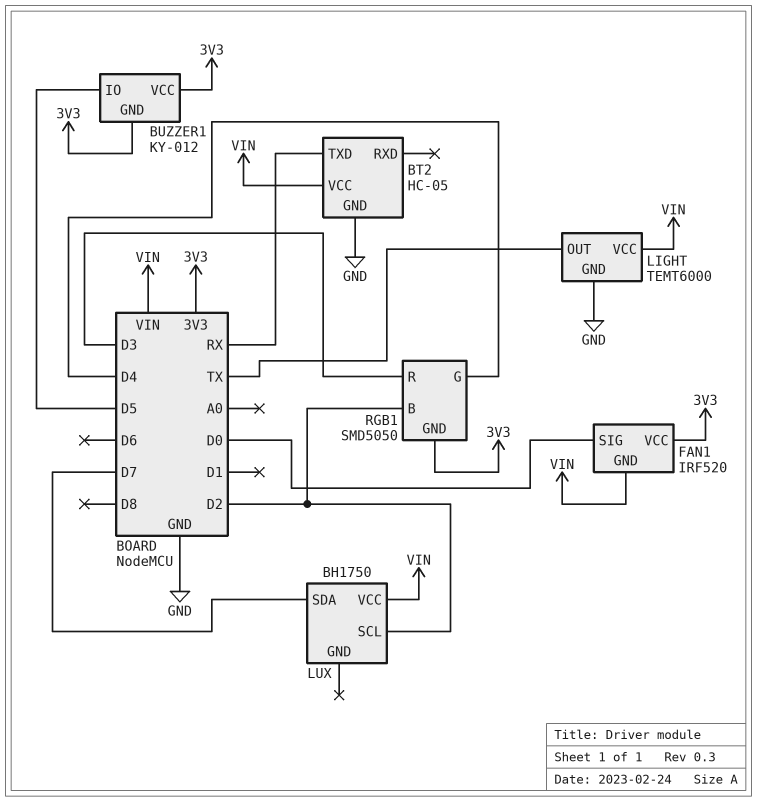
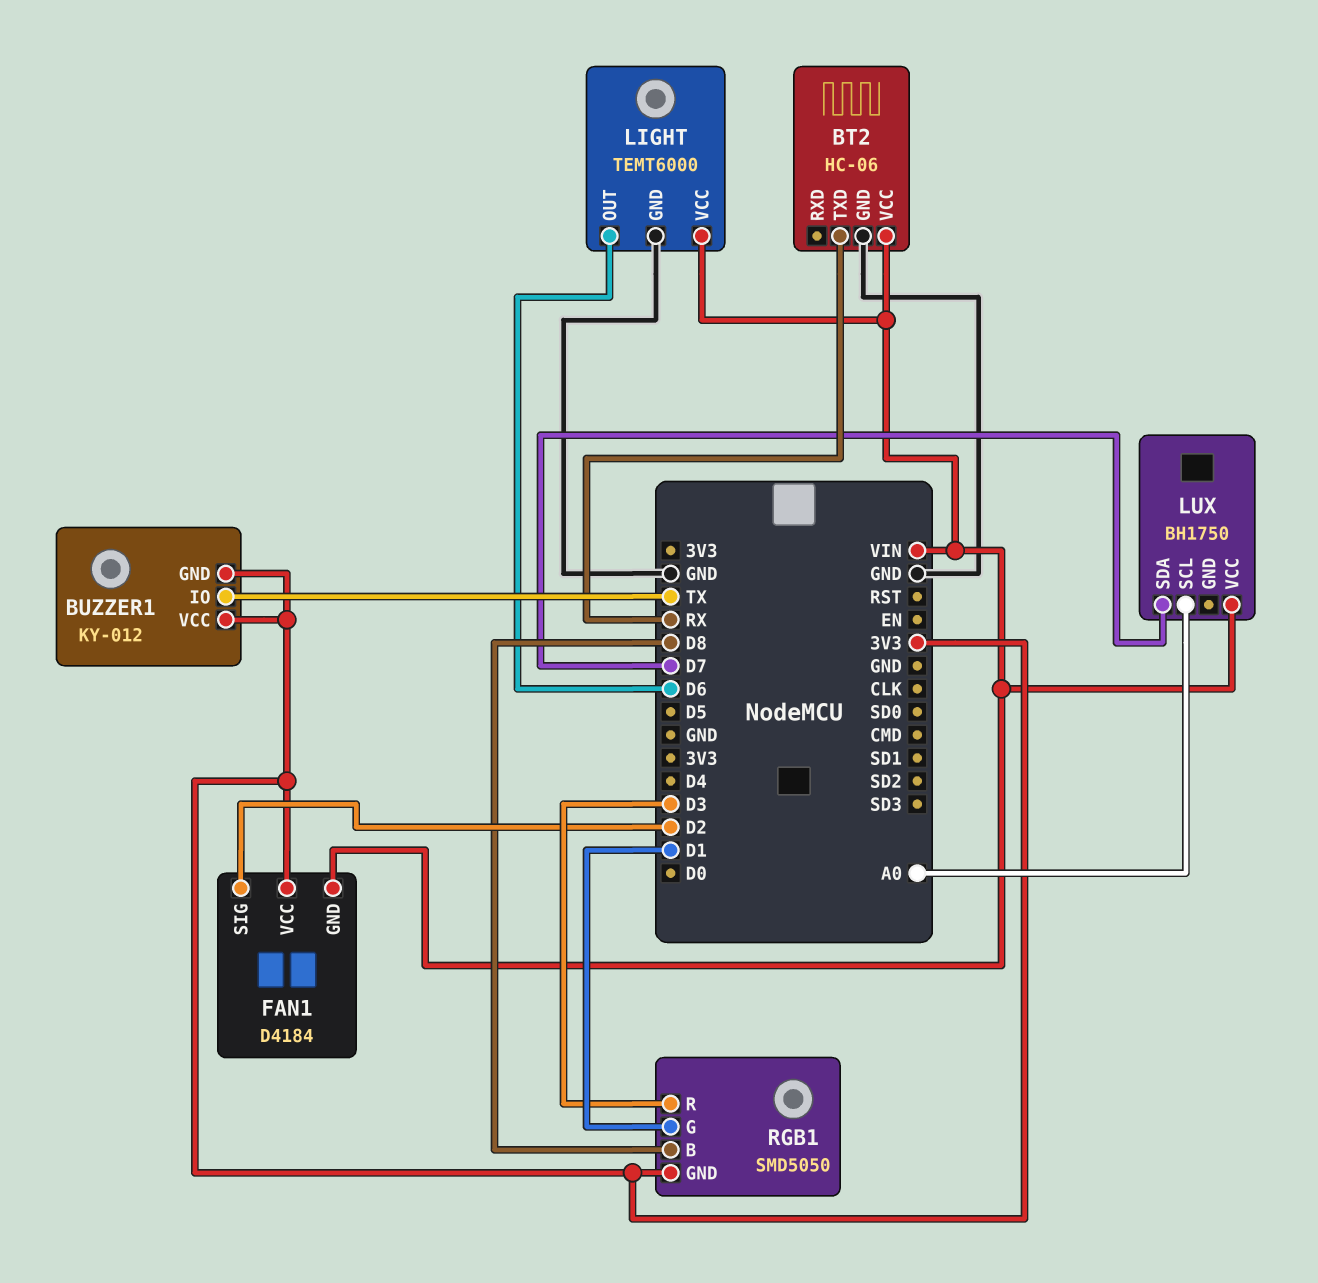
BT2: HC-05 -> HC-06
BUZZER1 pin IO: D5 -> TX
FAN1: IRF520 -> D4184
FAN1 pin SIG: D0 -> D2
LIGHT pin OUT: TX -> D6
LUX pin SCL: D2 -> A0
RGB1 pin B: D2 -> D8
RGB1 pin G: D4 -> D1

